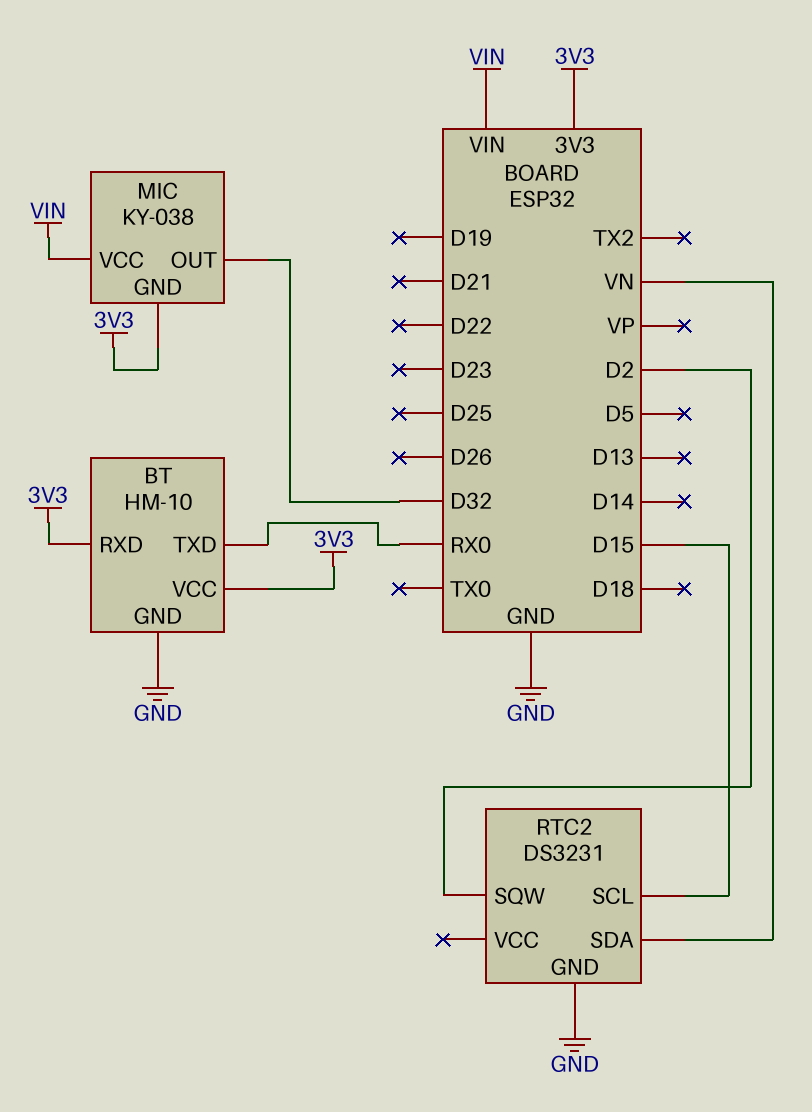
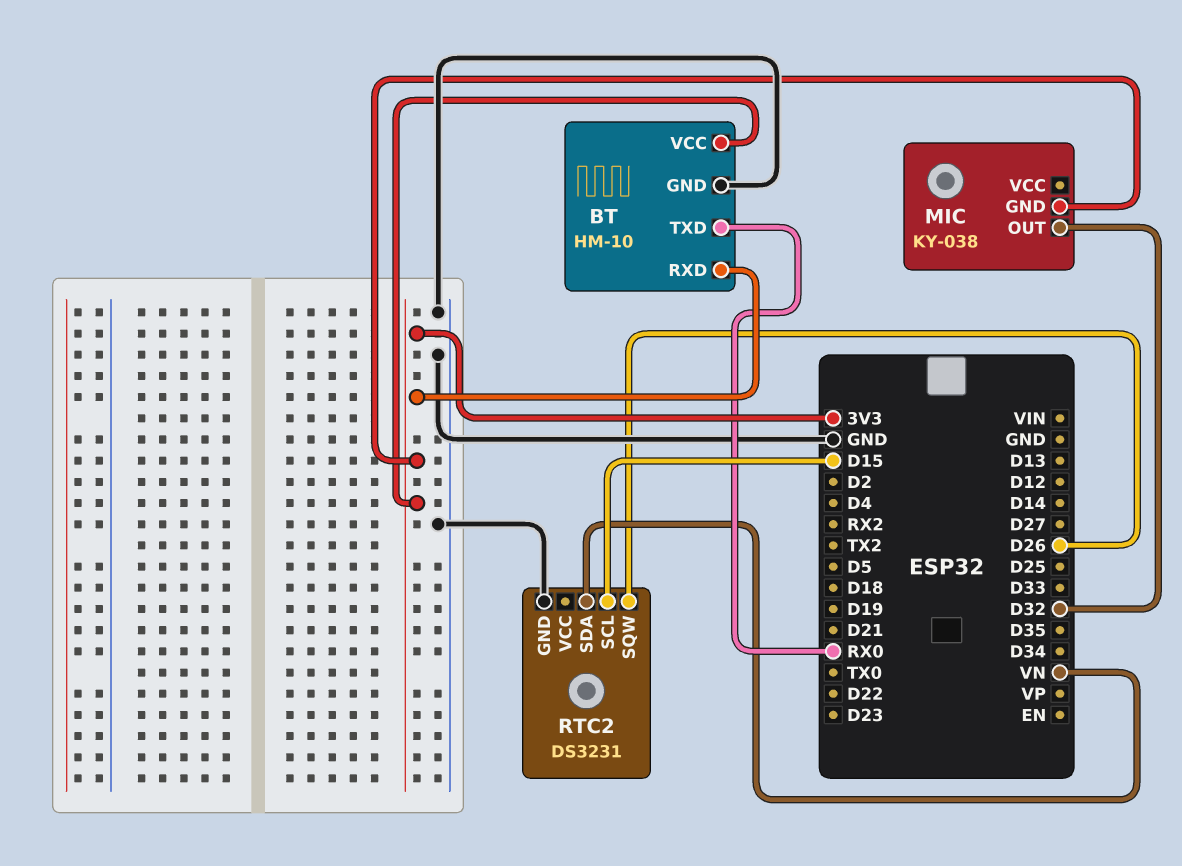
MIC pin VCC: VIN -> none
RTC2 pin SQW: D2 -> D26

